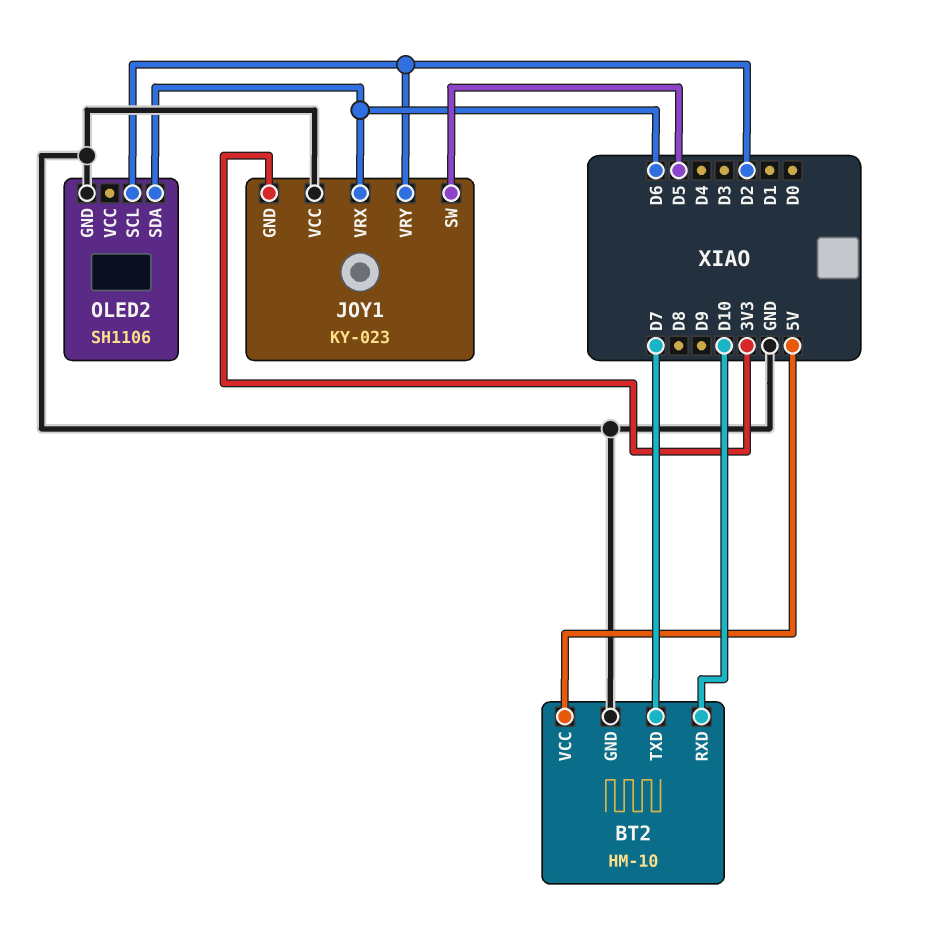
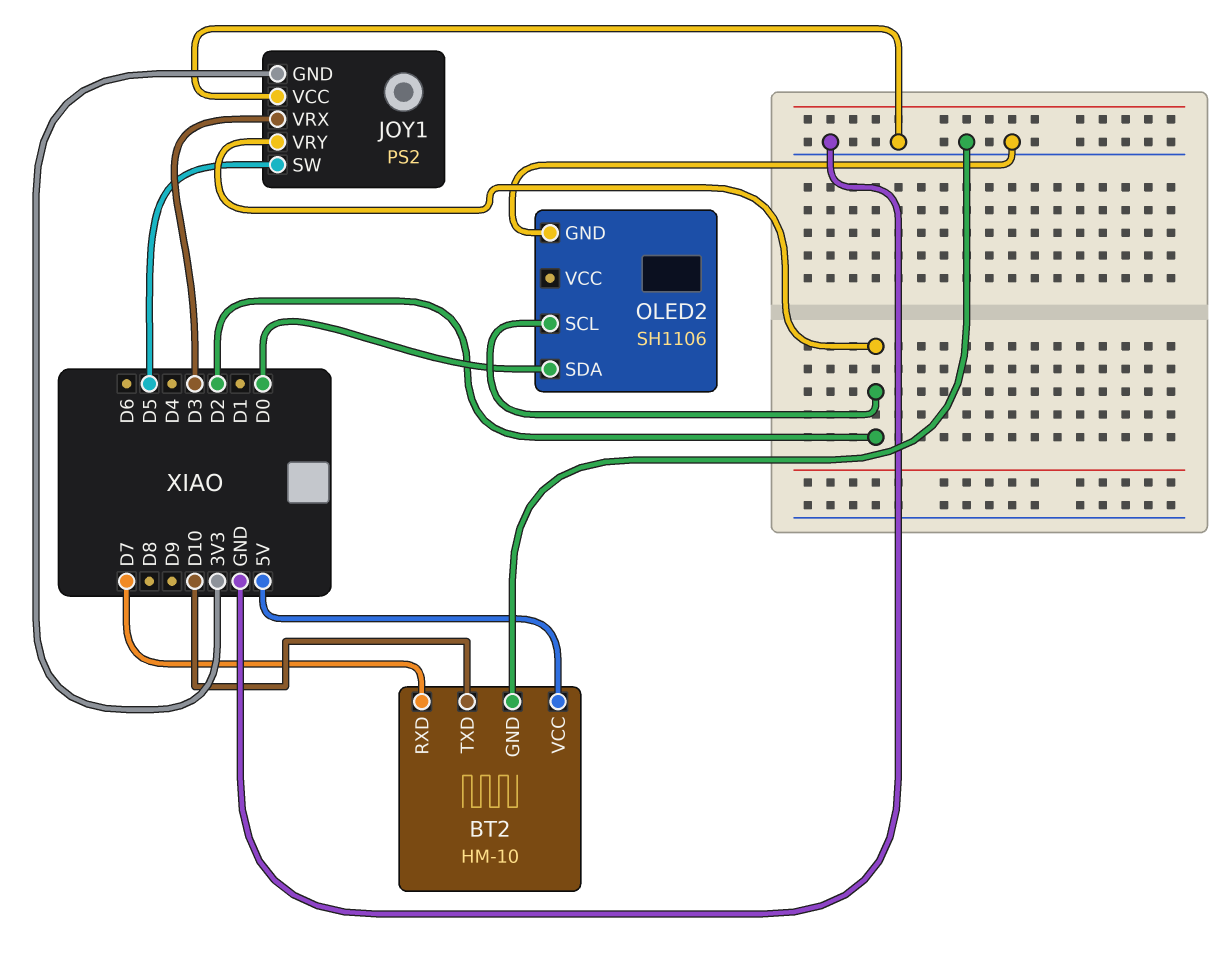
BT2 pin RXD: D10 -> D7
BT2 pin TXD: D7 -> D10
JOY1: KY-023 -> PS2
JOY1 pin VRX: D6 -> D3
OLED2 pin SDA: D6 -> D0

